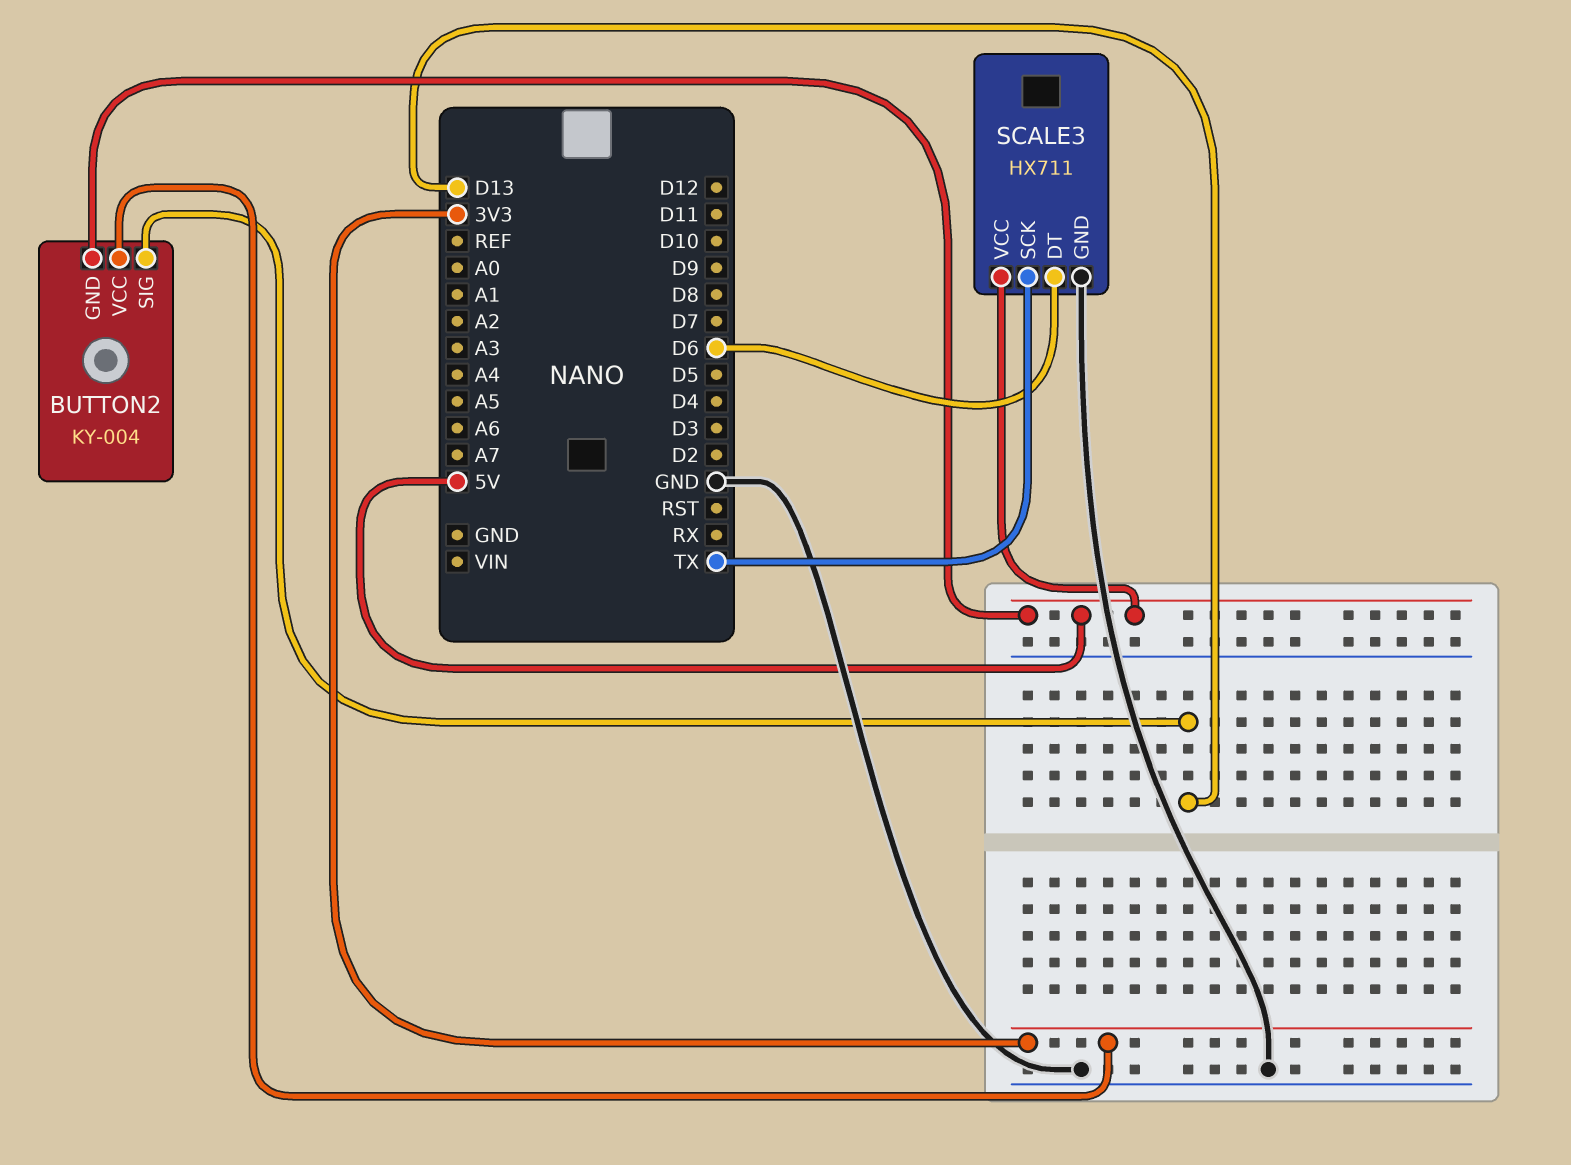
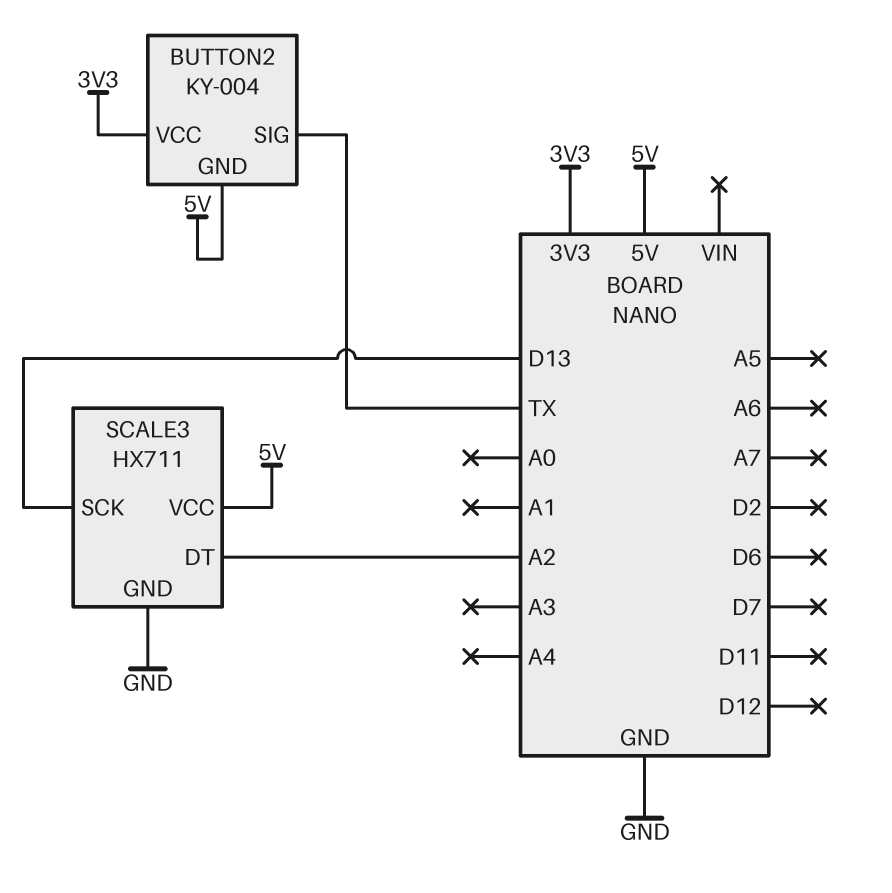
BUTTON2 pin SIG: D13 -> TX
SCALE3 pin DT: D6 -> A2
SCALE3 pin SCK: TX -> D13

